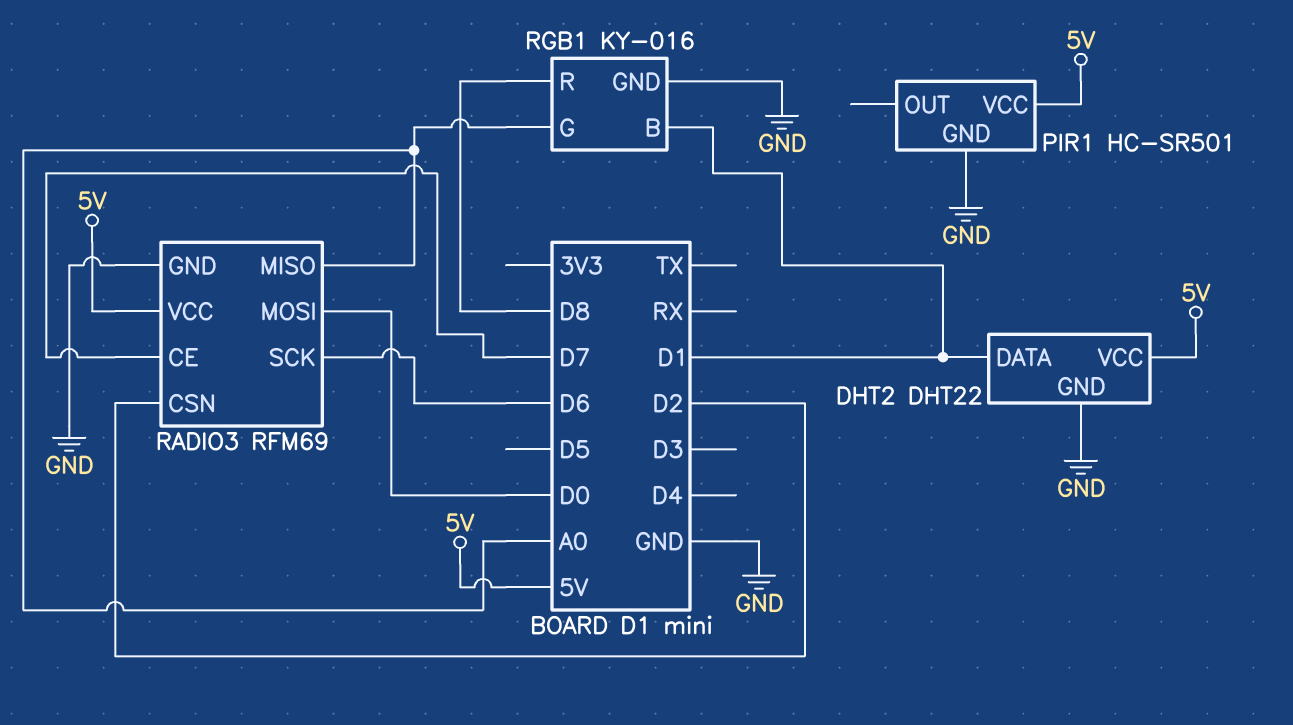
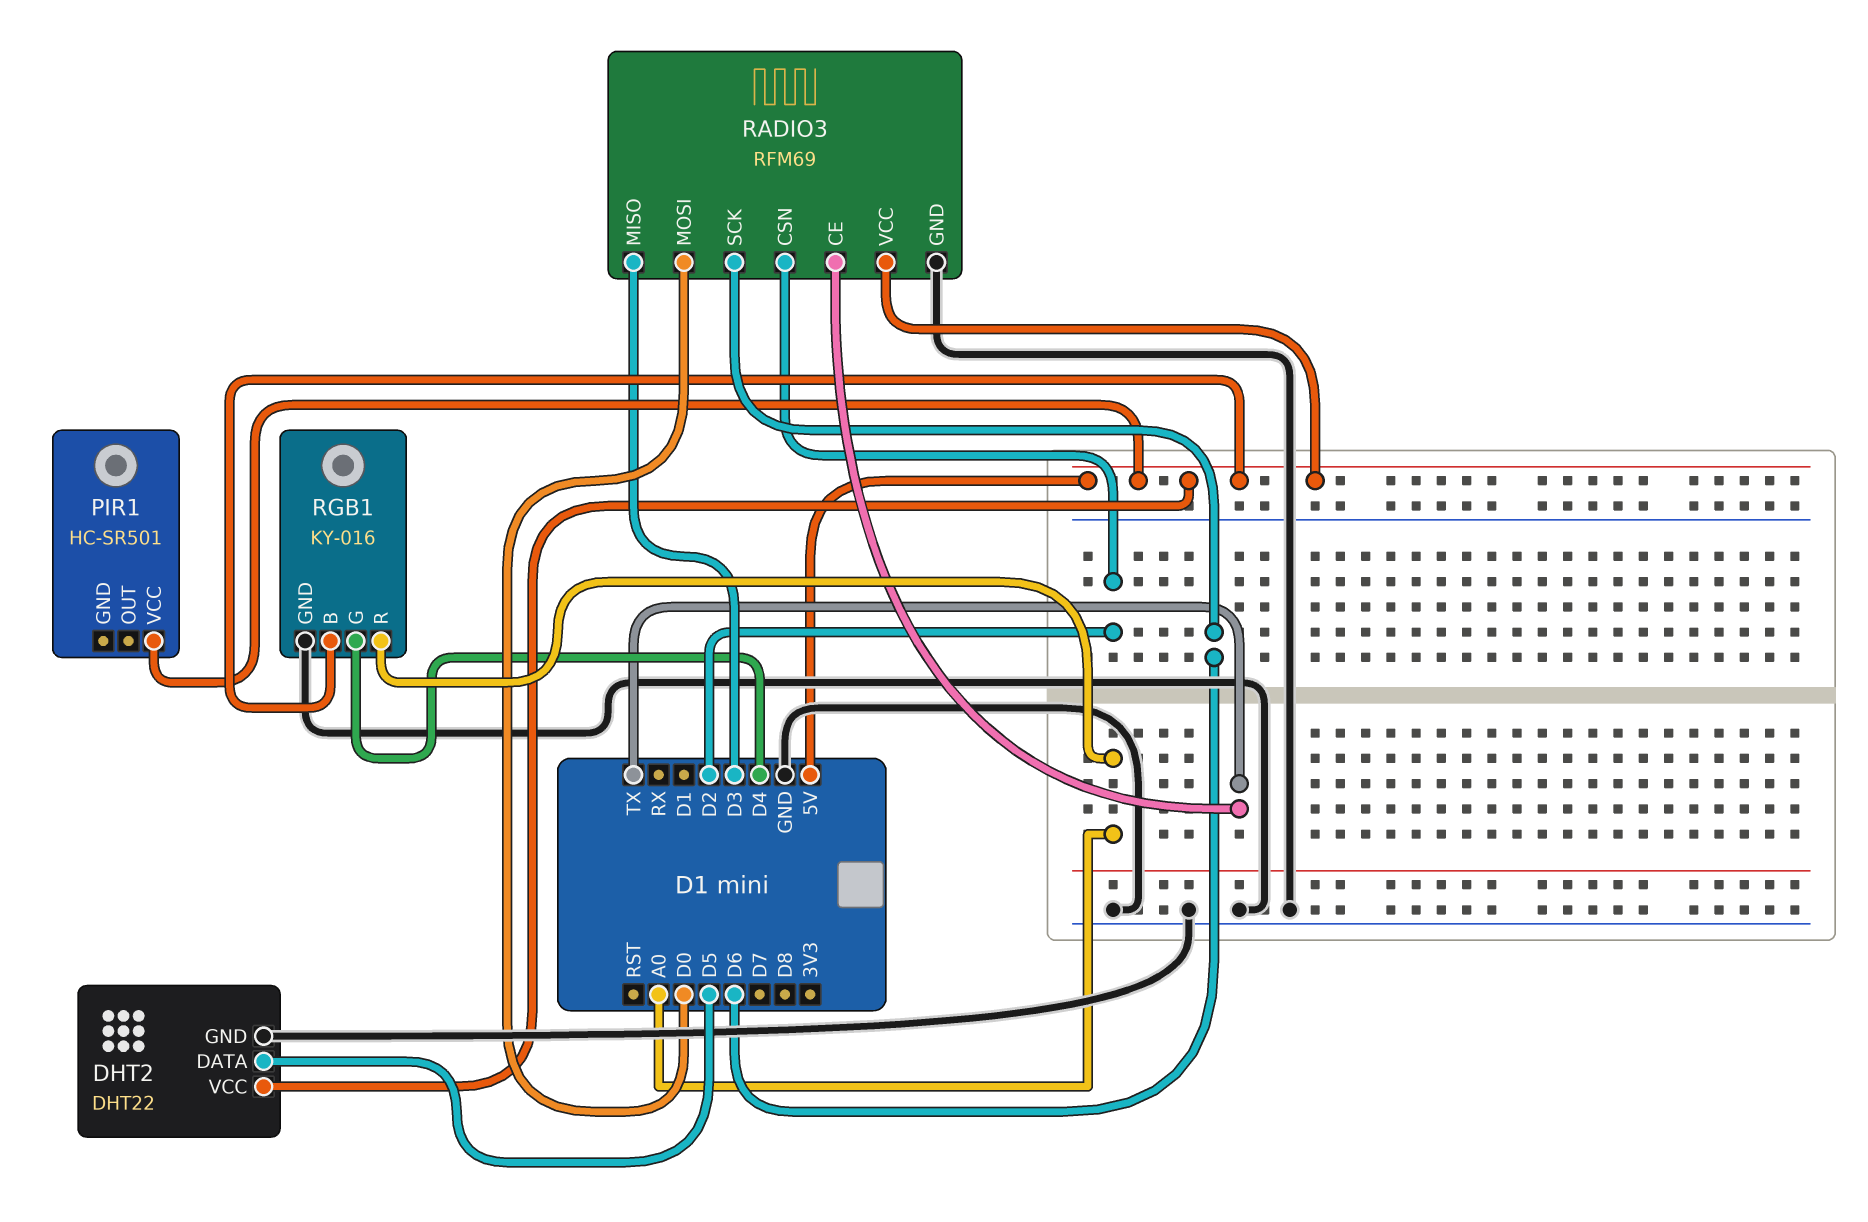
DHT2 pin DATA: D1 -> D5
PIR1 pin GND: GND -> none
RADIO3 pin CE: D7 -> TX
RADIO3 pin MISO: A0 -> D3
RGB1 pin B: D1 -> 5V
RGB1 pin G: A0 -> D4
RGB1 pin R: D8 -> A0

